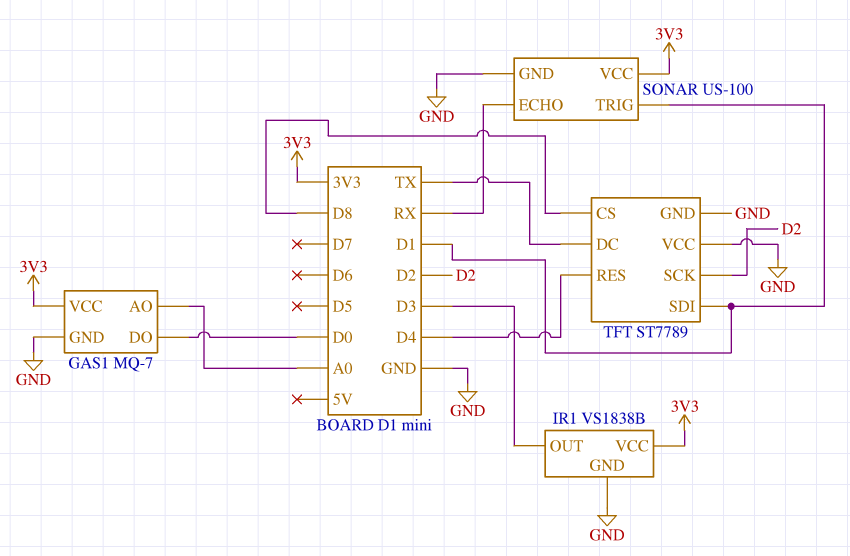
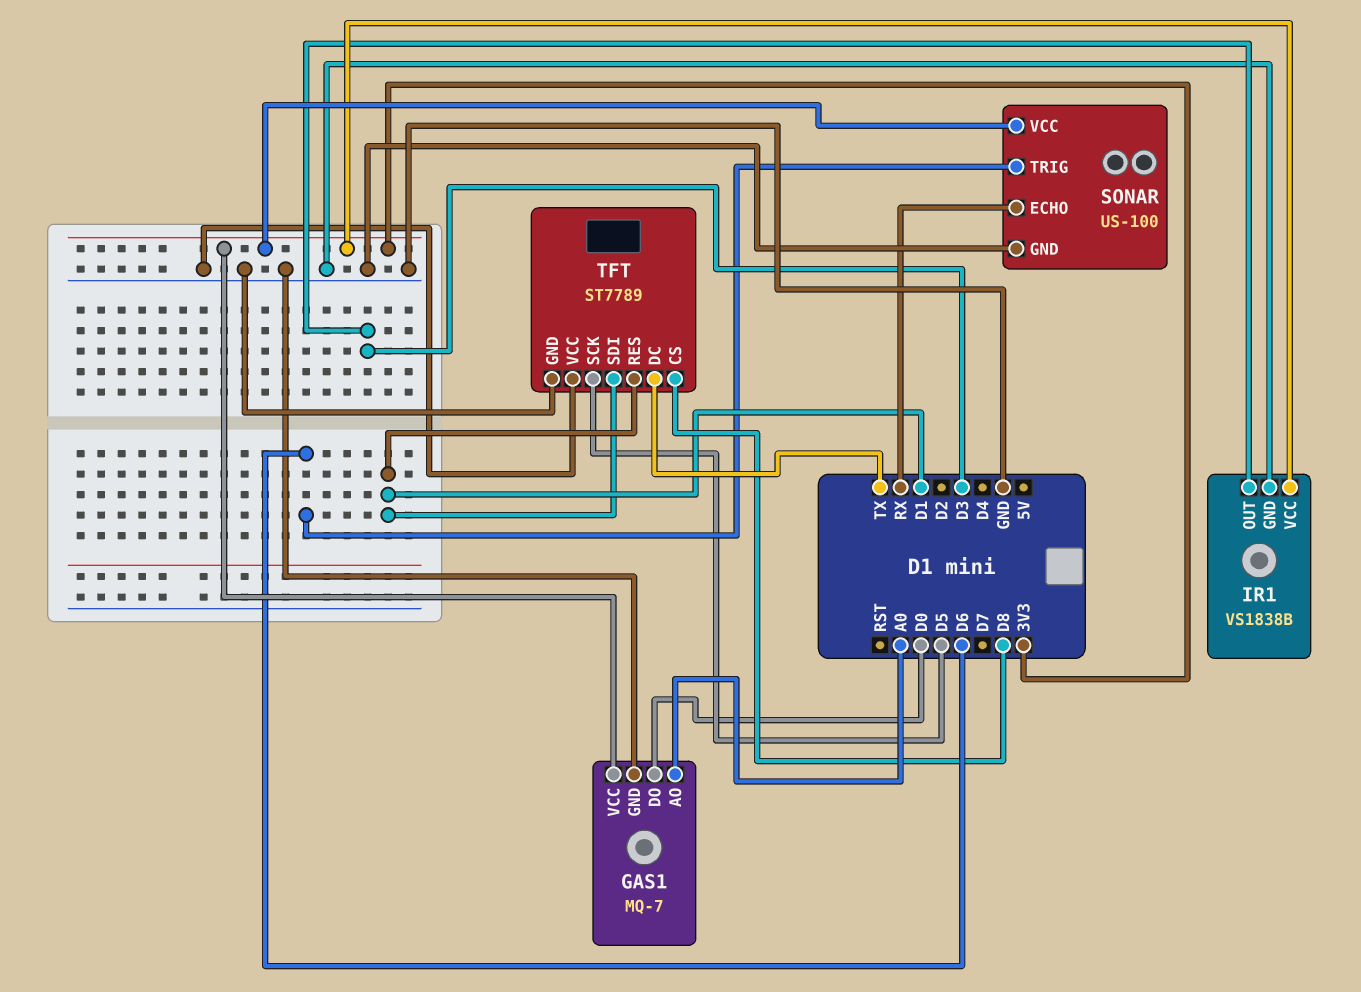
SONAR pin TRIG: D1 -> D6
TFT pin RES: D4 -> D1
TFT pin SCK: D2 -> D5

